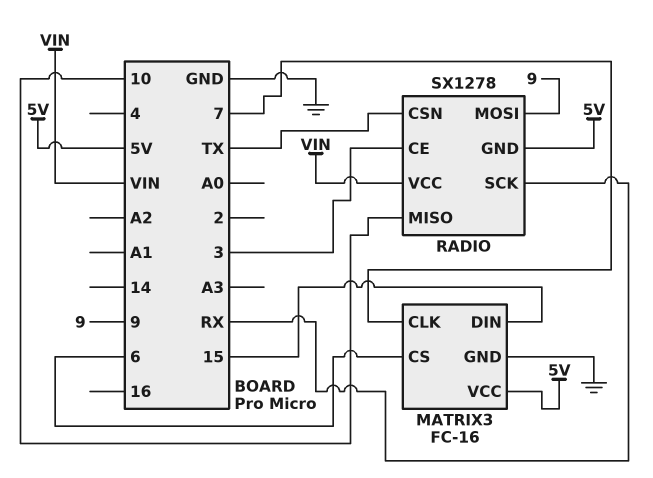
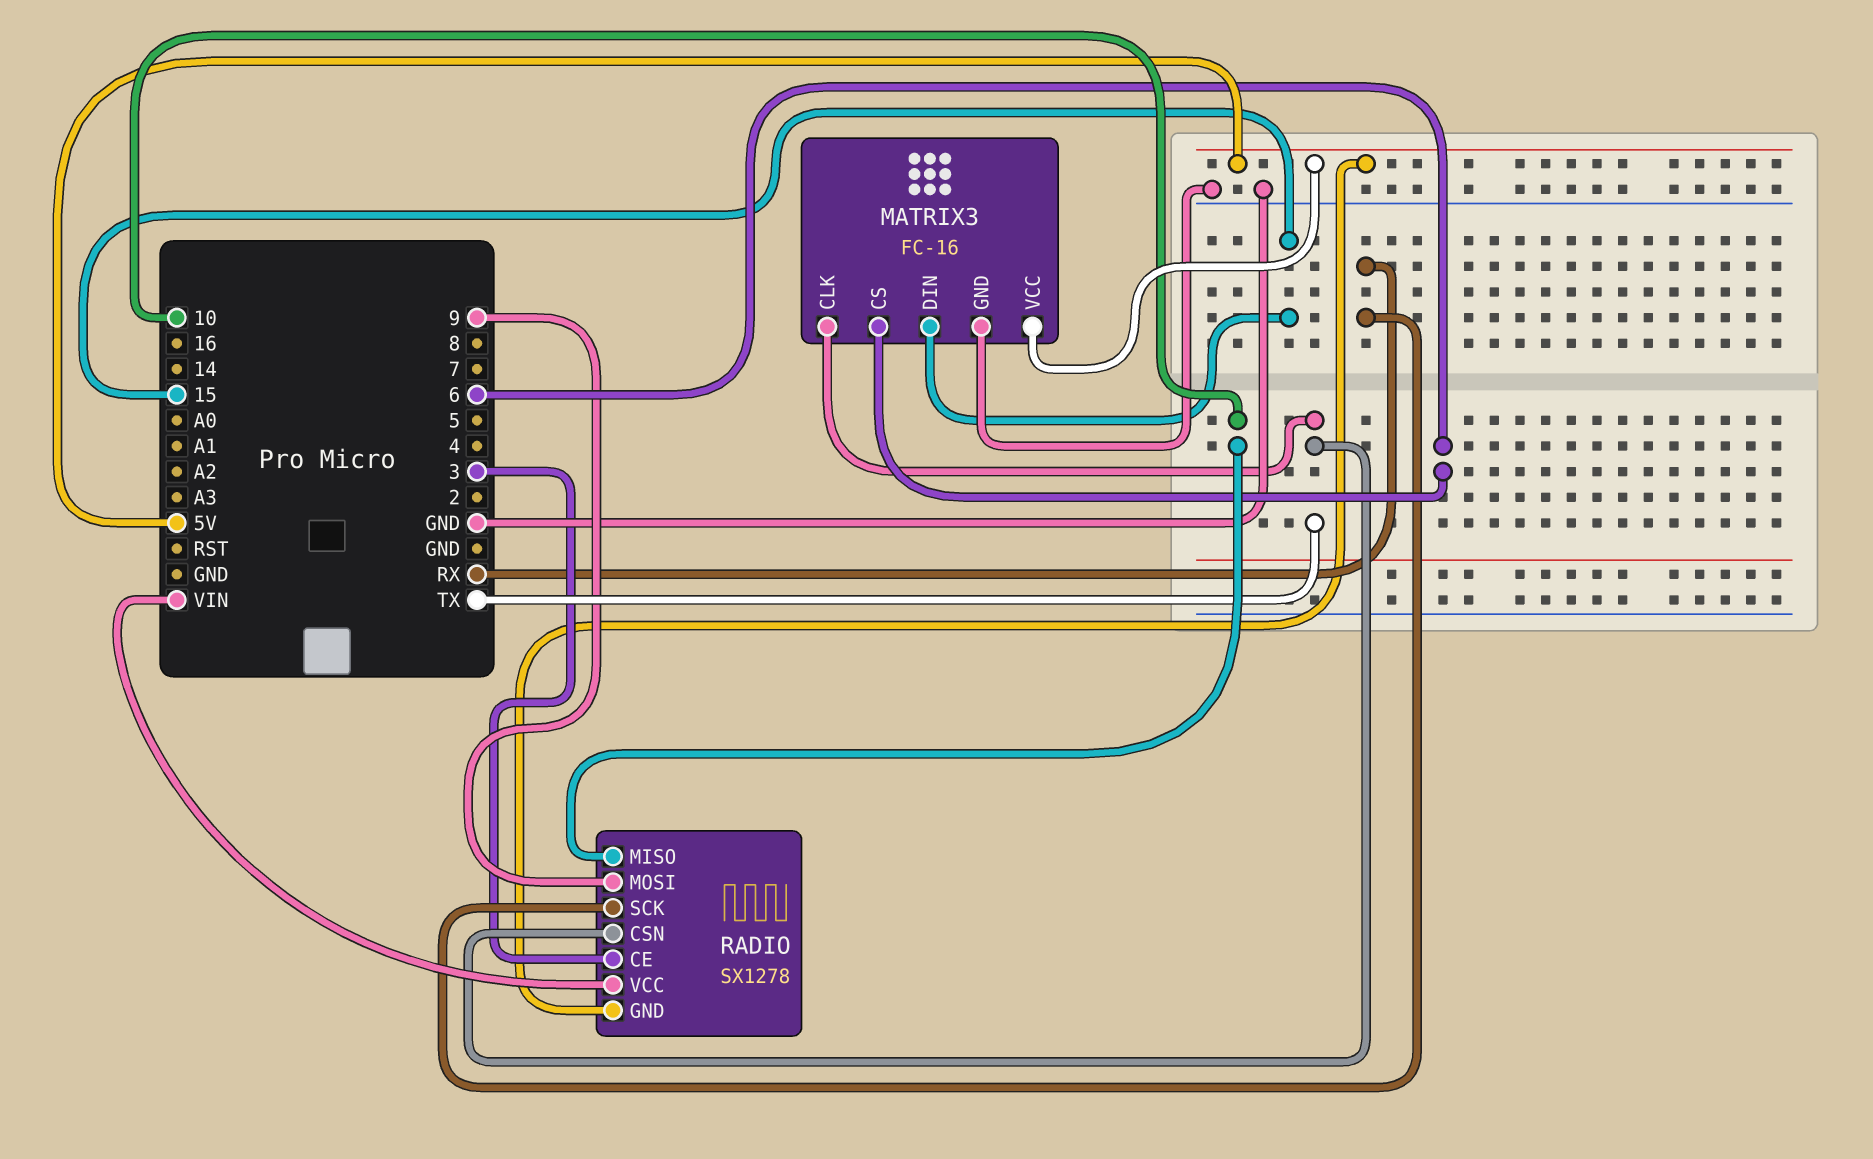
MATRIX3 pin CLK: 7 -> TX

